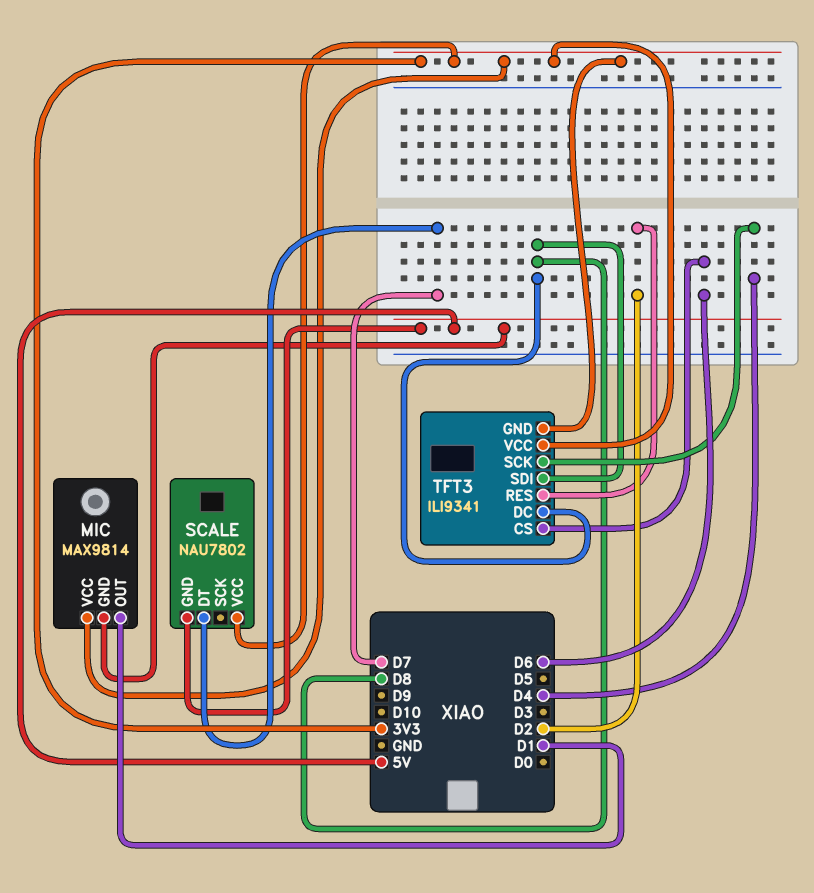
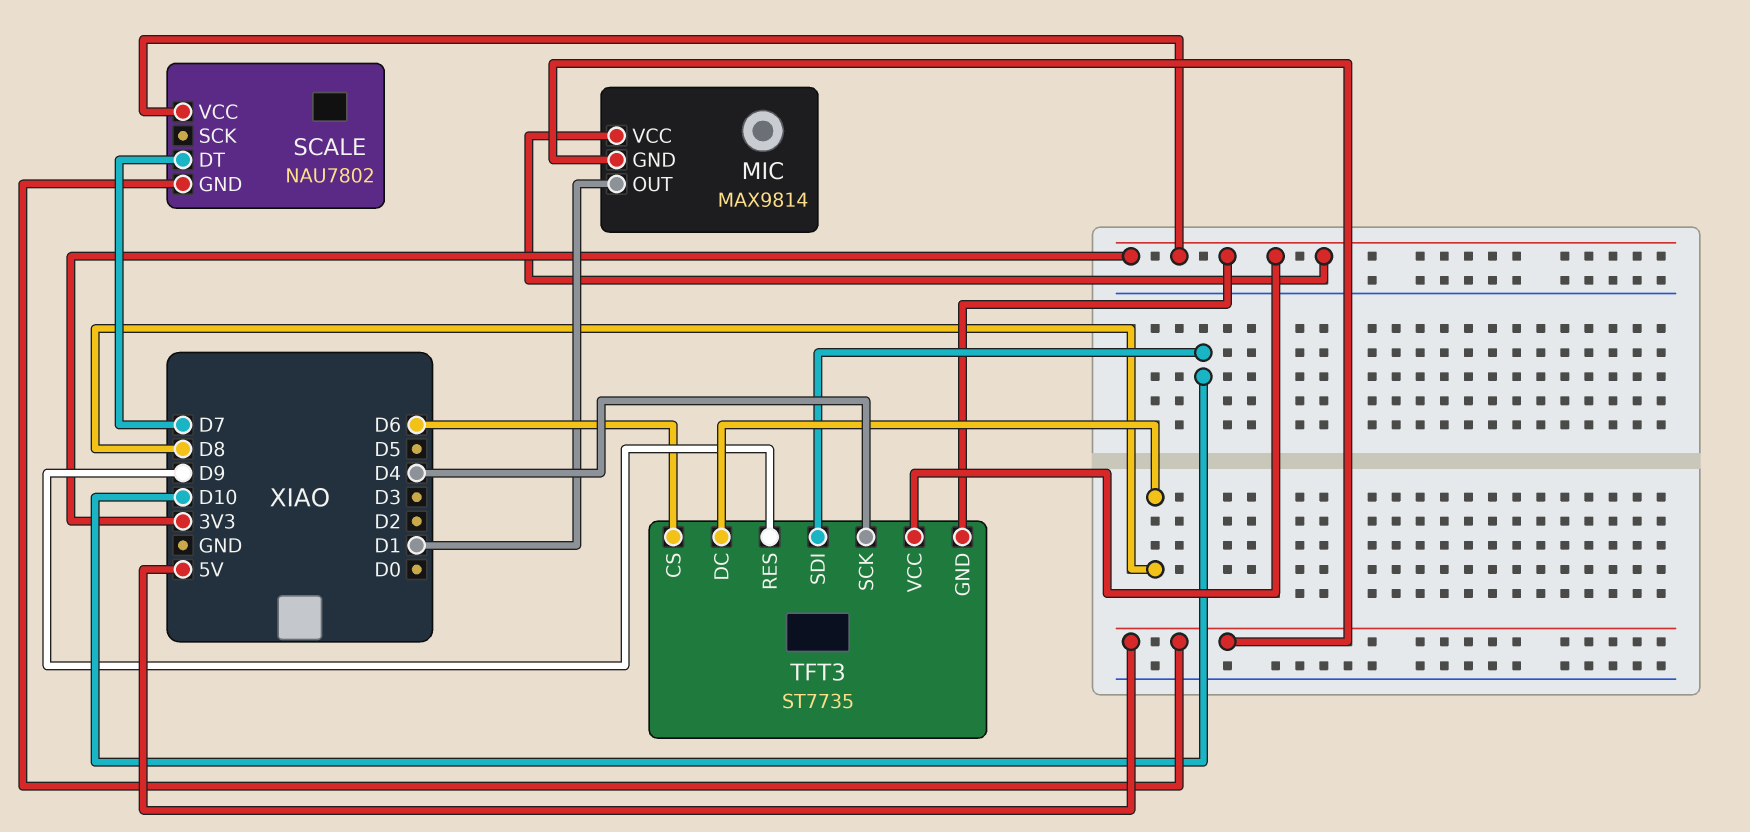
TFT3: ILI9341 -> ST7735
TFT3 pin RES: D2 -> D9
TFT3 pin SDI: D8 -> D10

